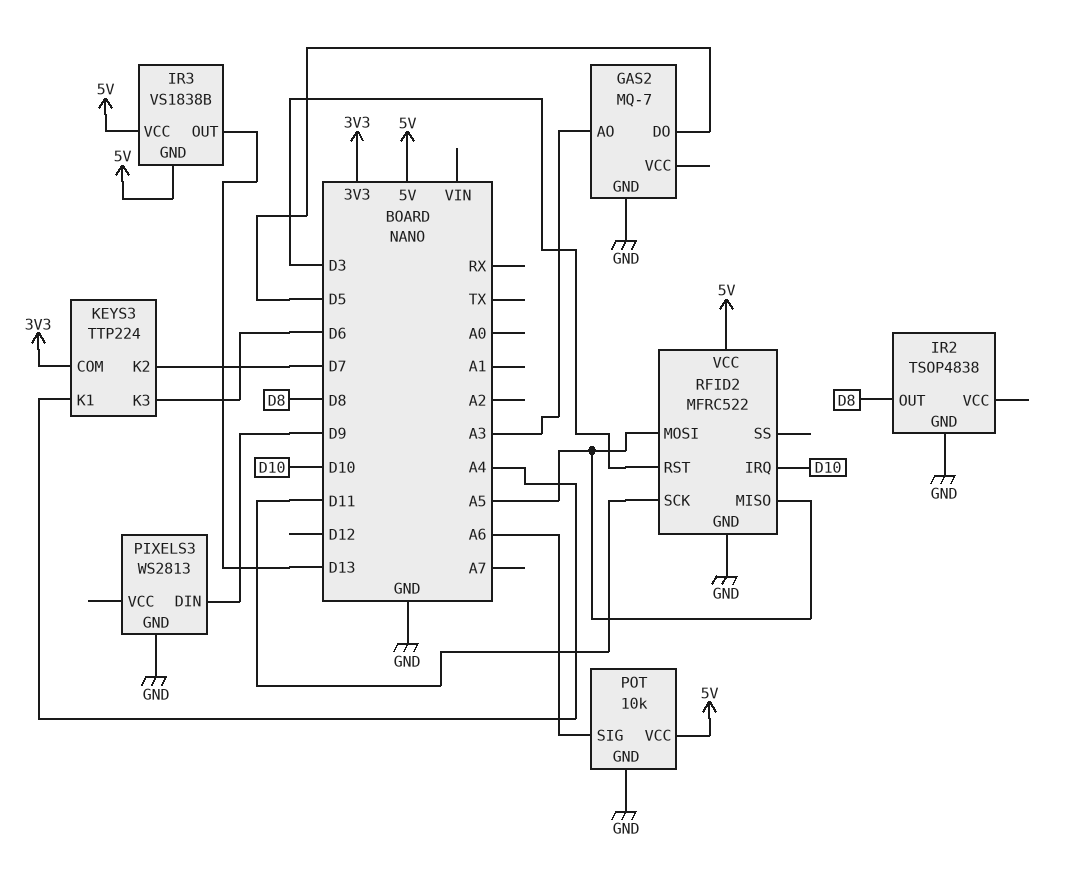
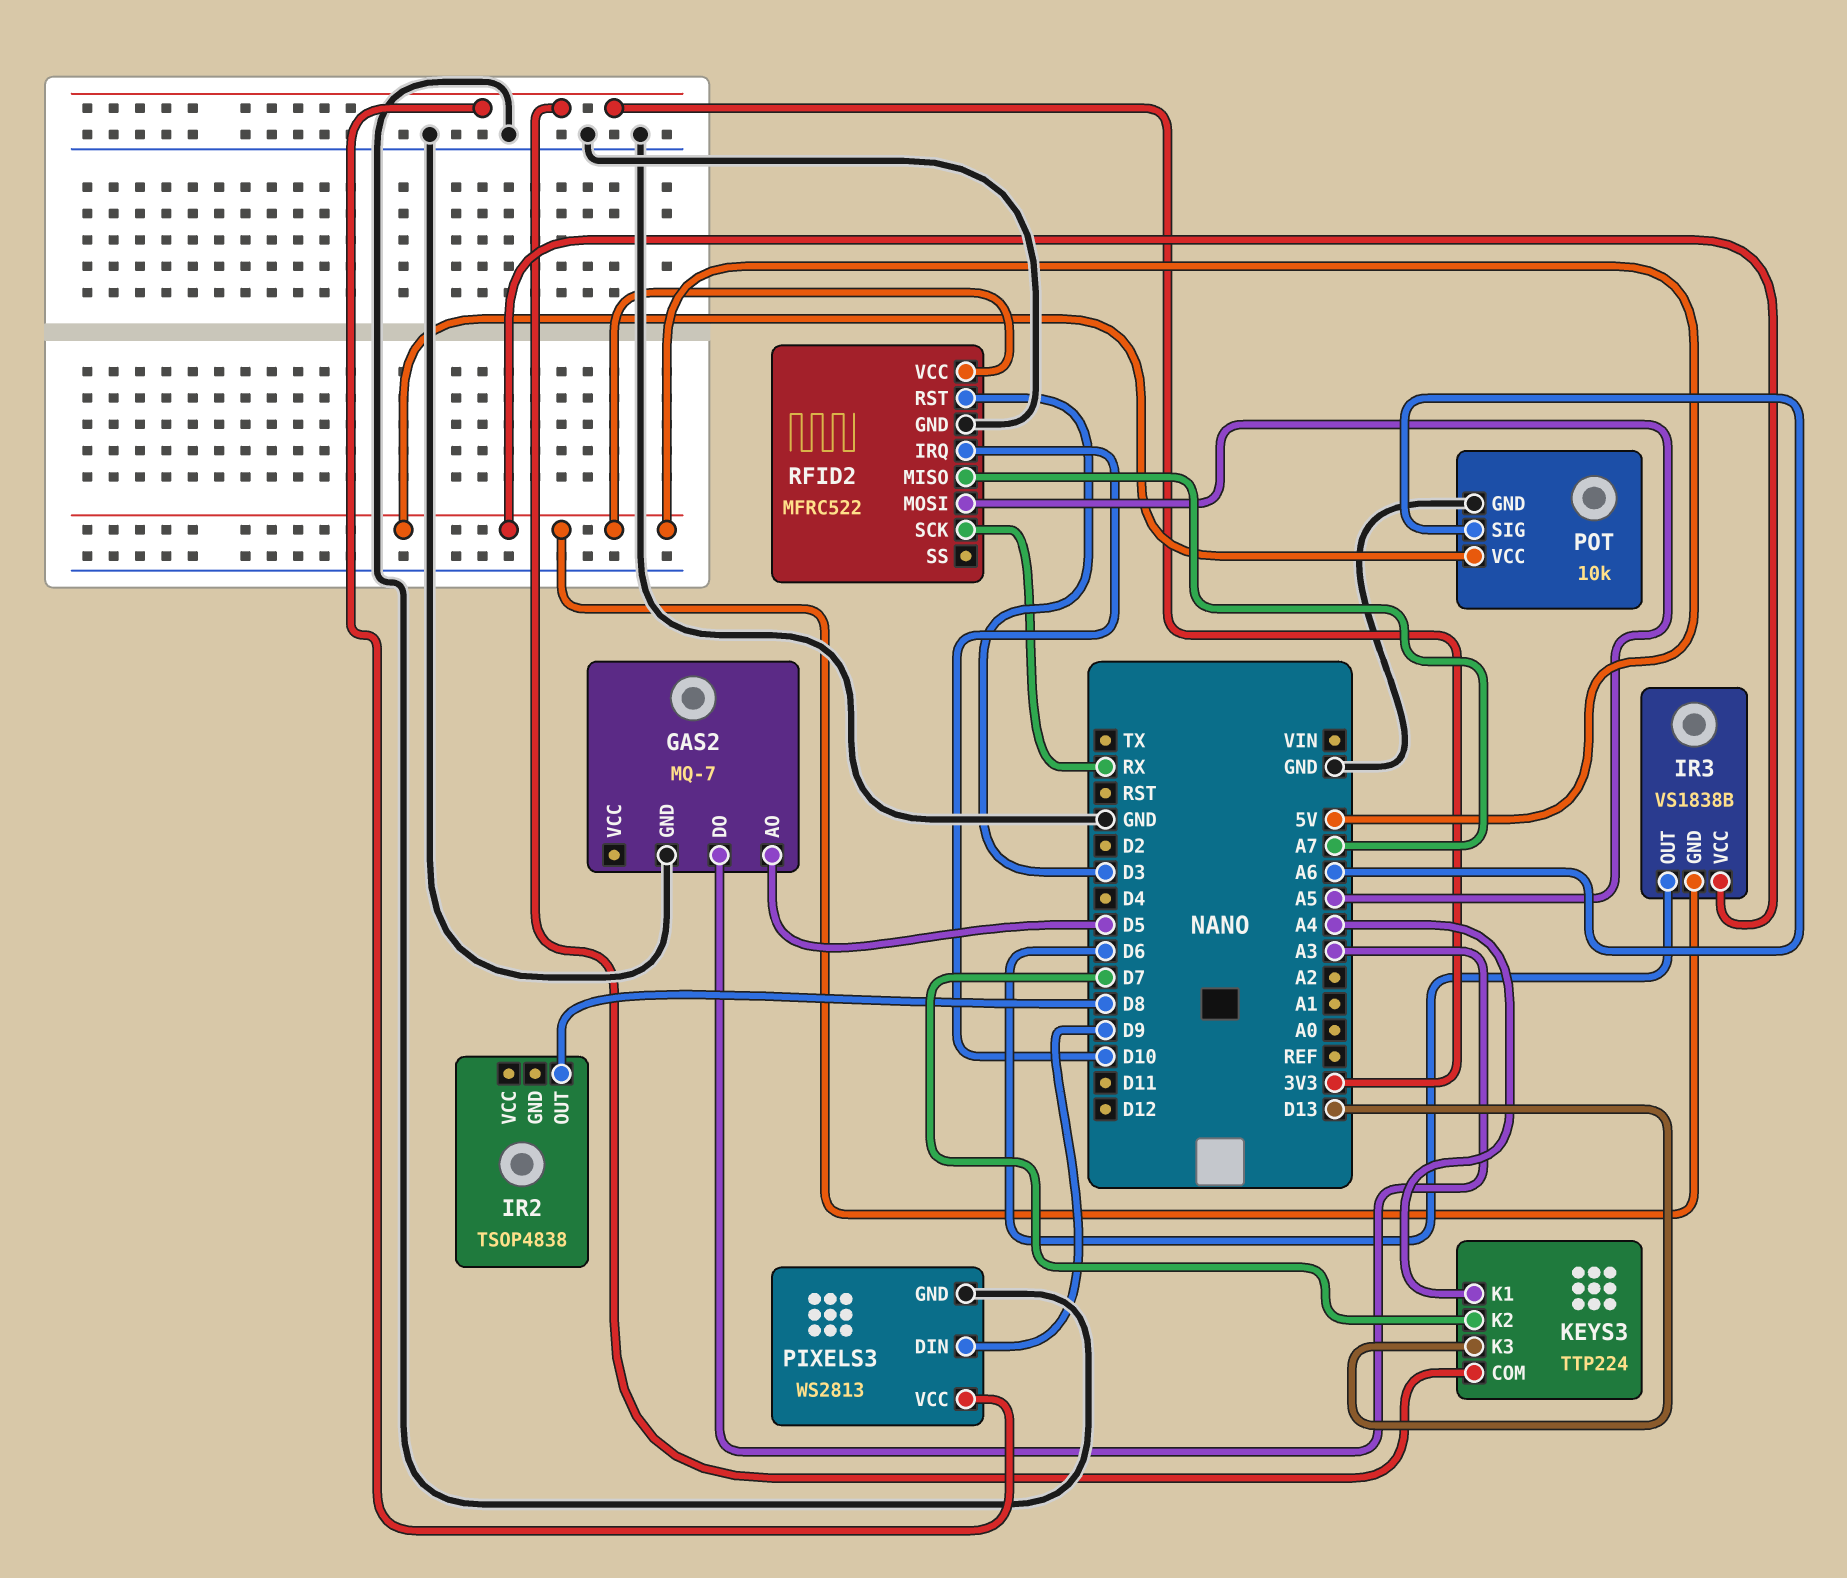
GAS2 pin AO: A3 -> D5
GAS2 pin DO: D5 -> A3
IR2 pin GND: GND -> none
IR3 pin OUT: D13 -> D6
KEYS3 pin K3: D6 -> D13
PIXELS3 pin VCC: none -> 3V3
RFID2 pin MISO: A5 -> A7
RFID2 pin SCK: D11 -> RX

